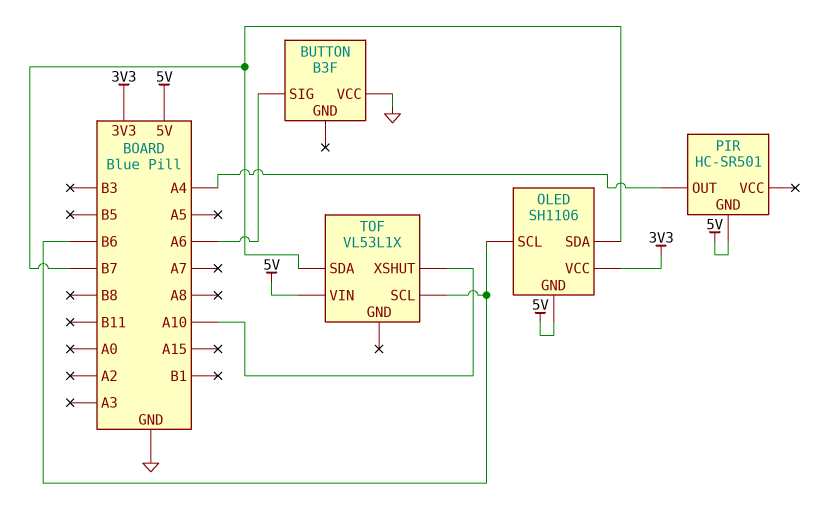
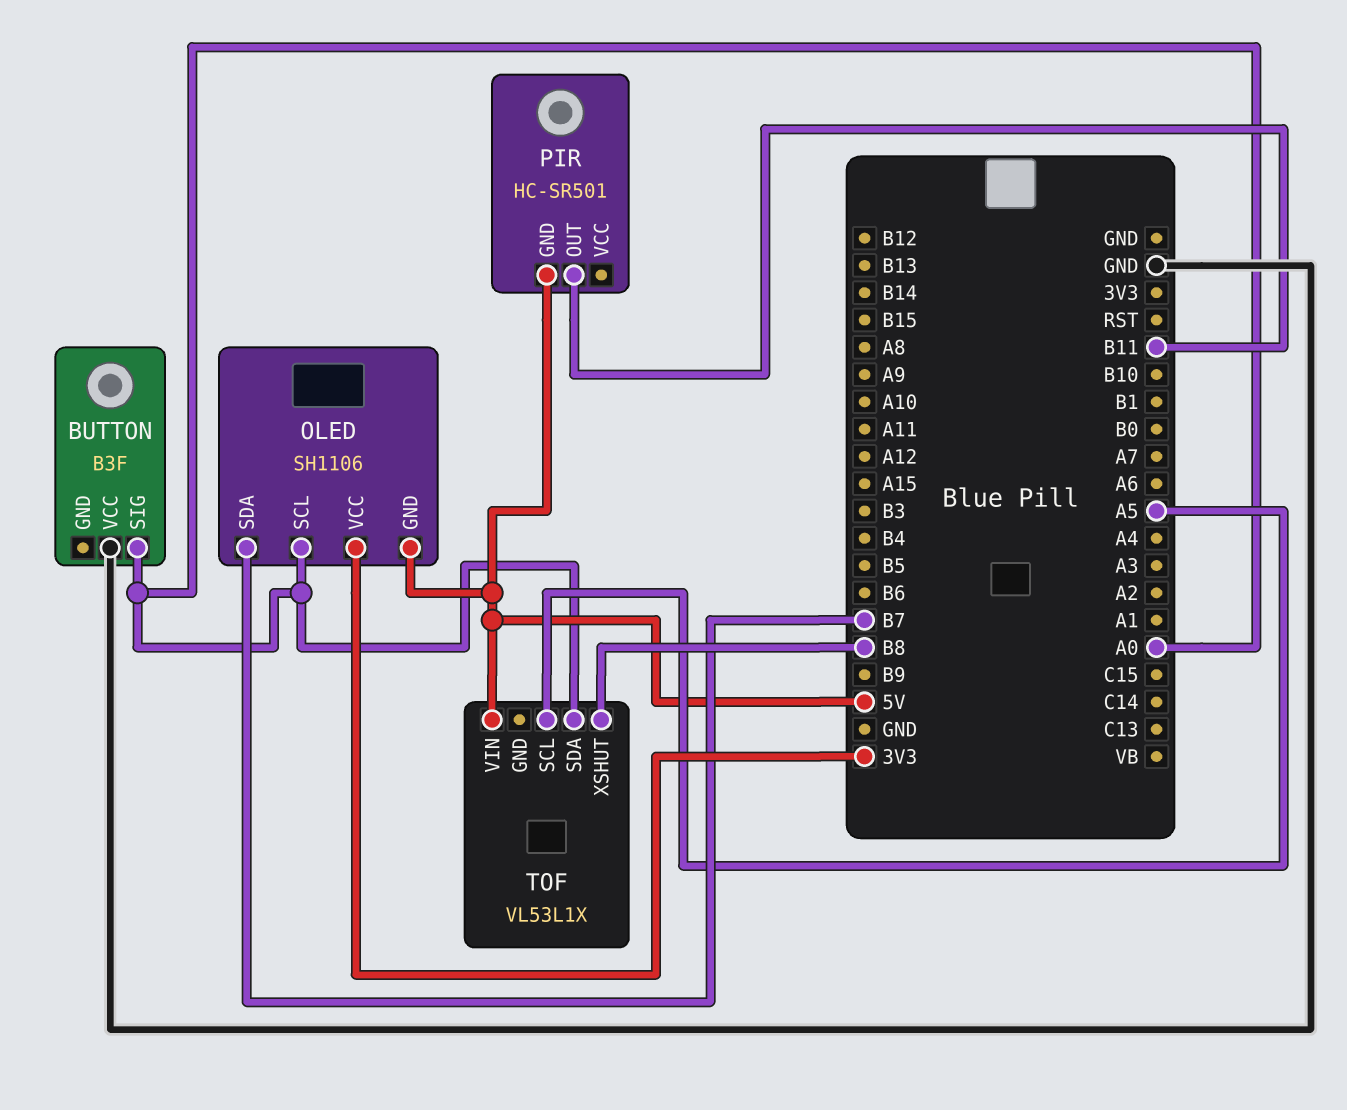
BUTTON pin SIG: A6 -> A0
OLED pin SCL: B6 -> A0
PIR pin OUT: A4 -> B11
TOF pin SCL: B6 -> A5
TOF pin SDA: B7 -> A0
TOF pin XSHUT: A10 -> B8

